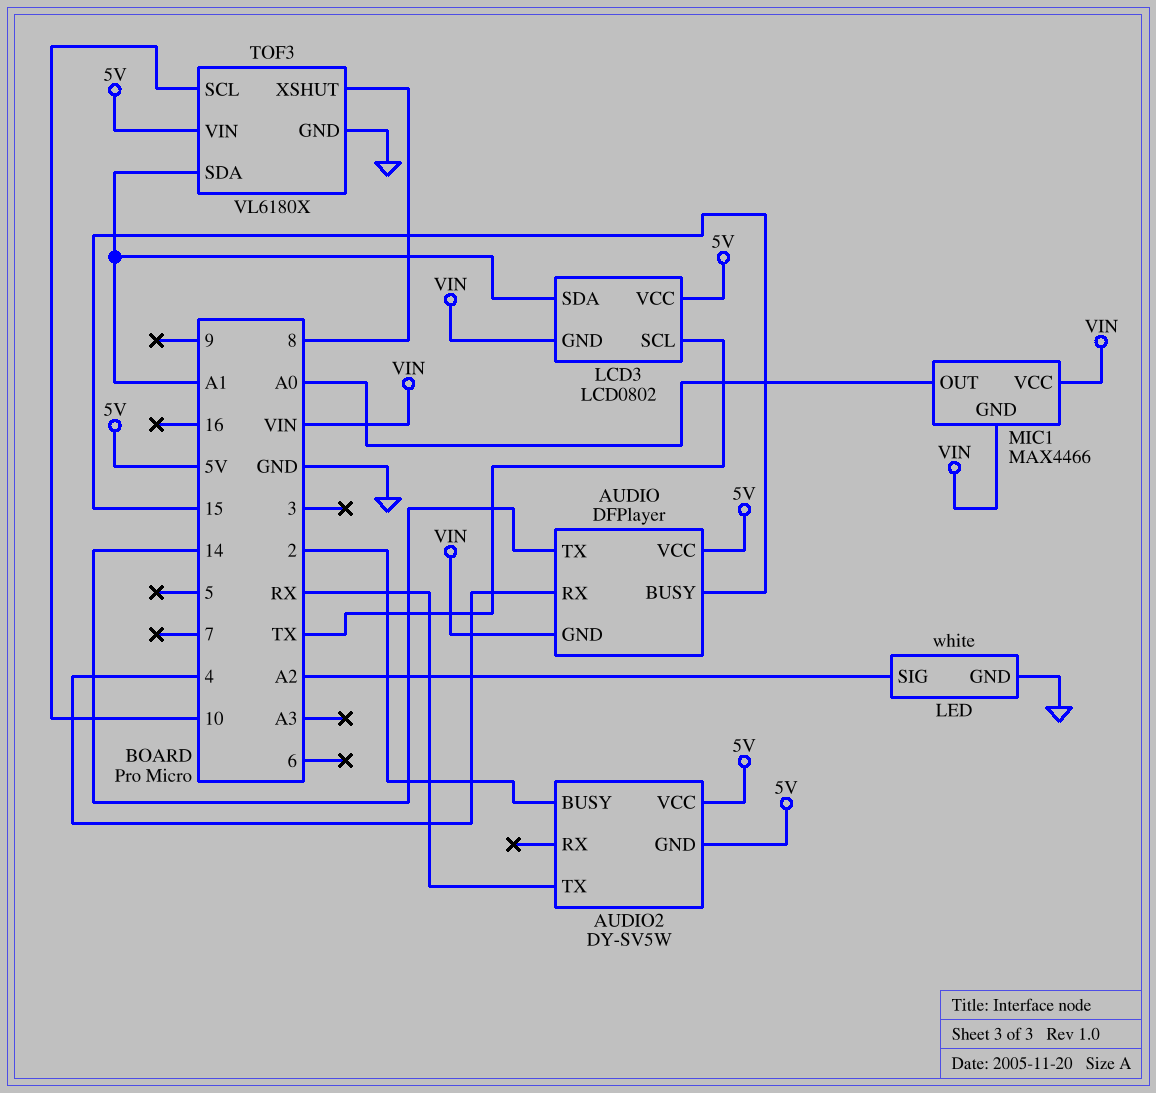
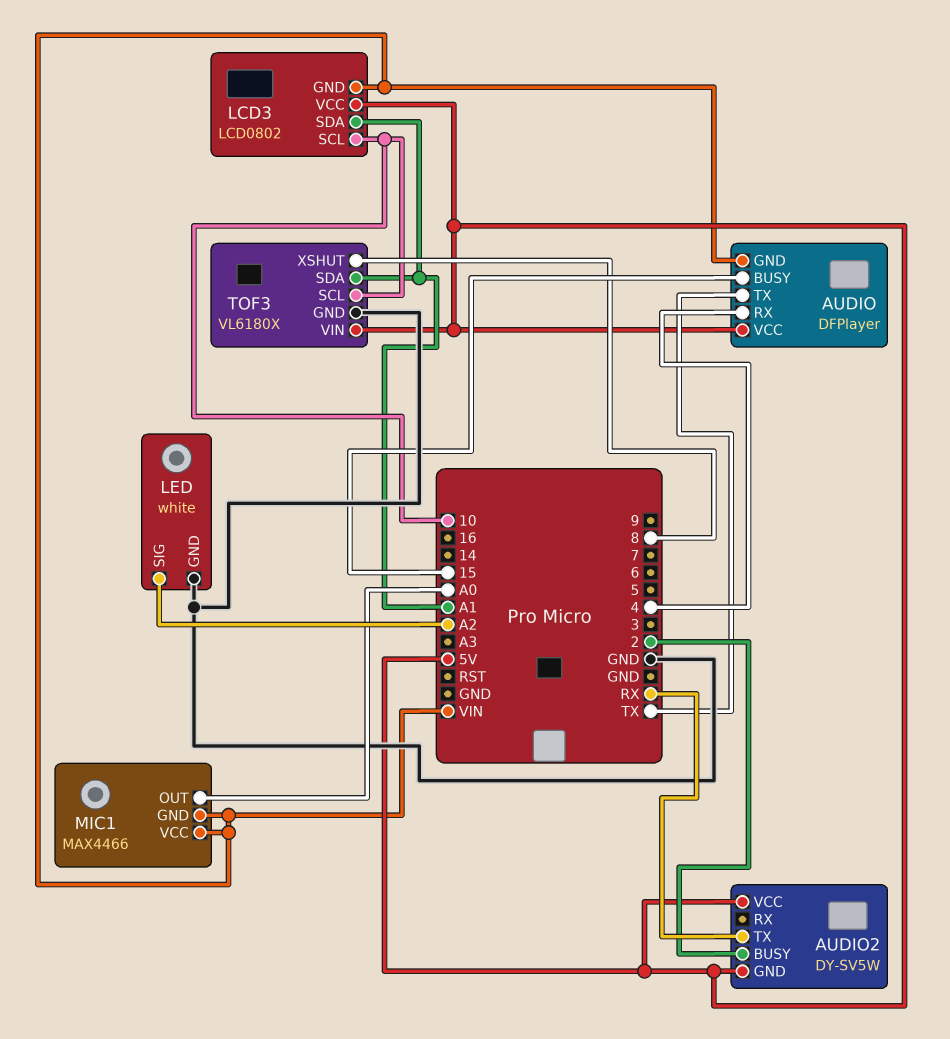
AUDIO pin TX: 14 -> TX
LCD3 pin SCL: TX -> 10

